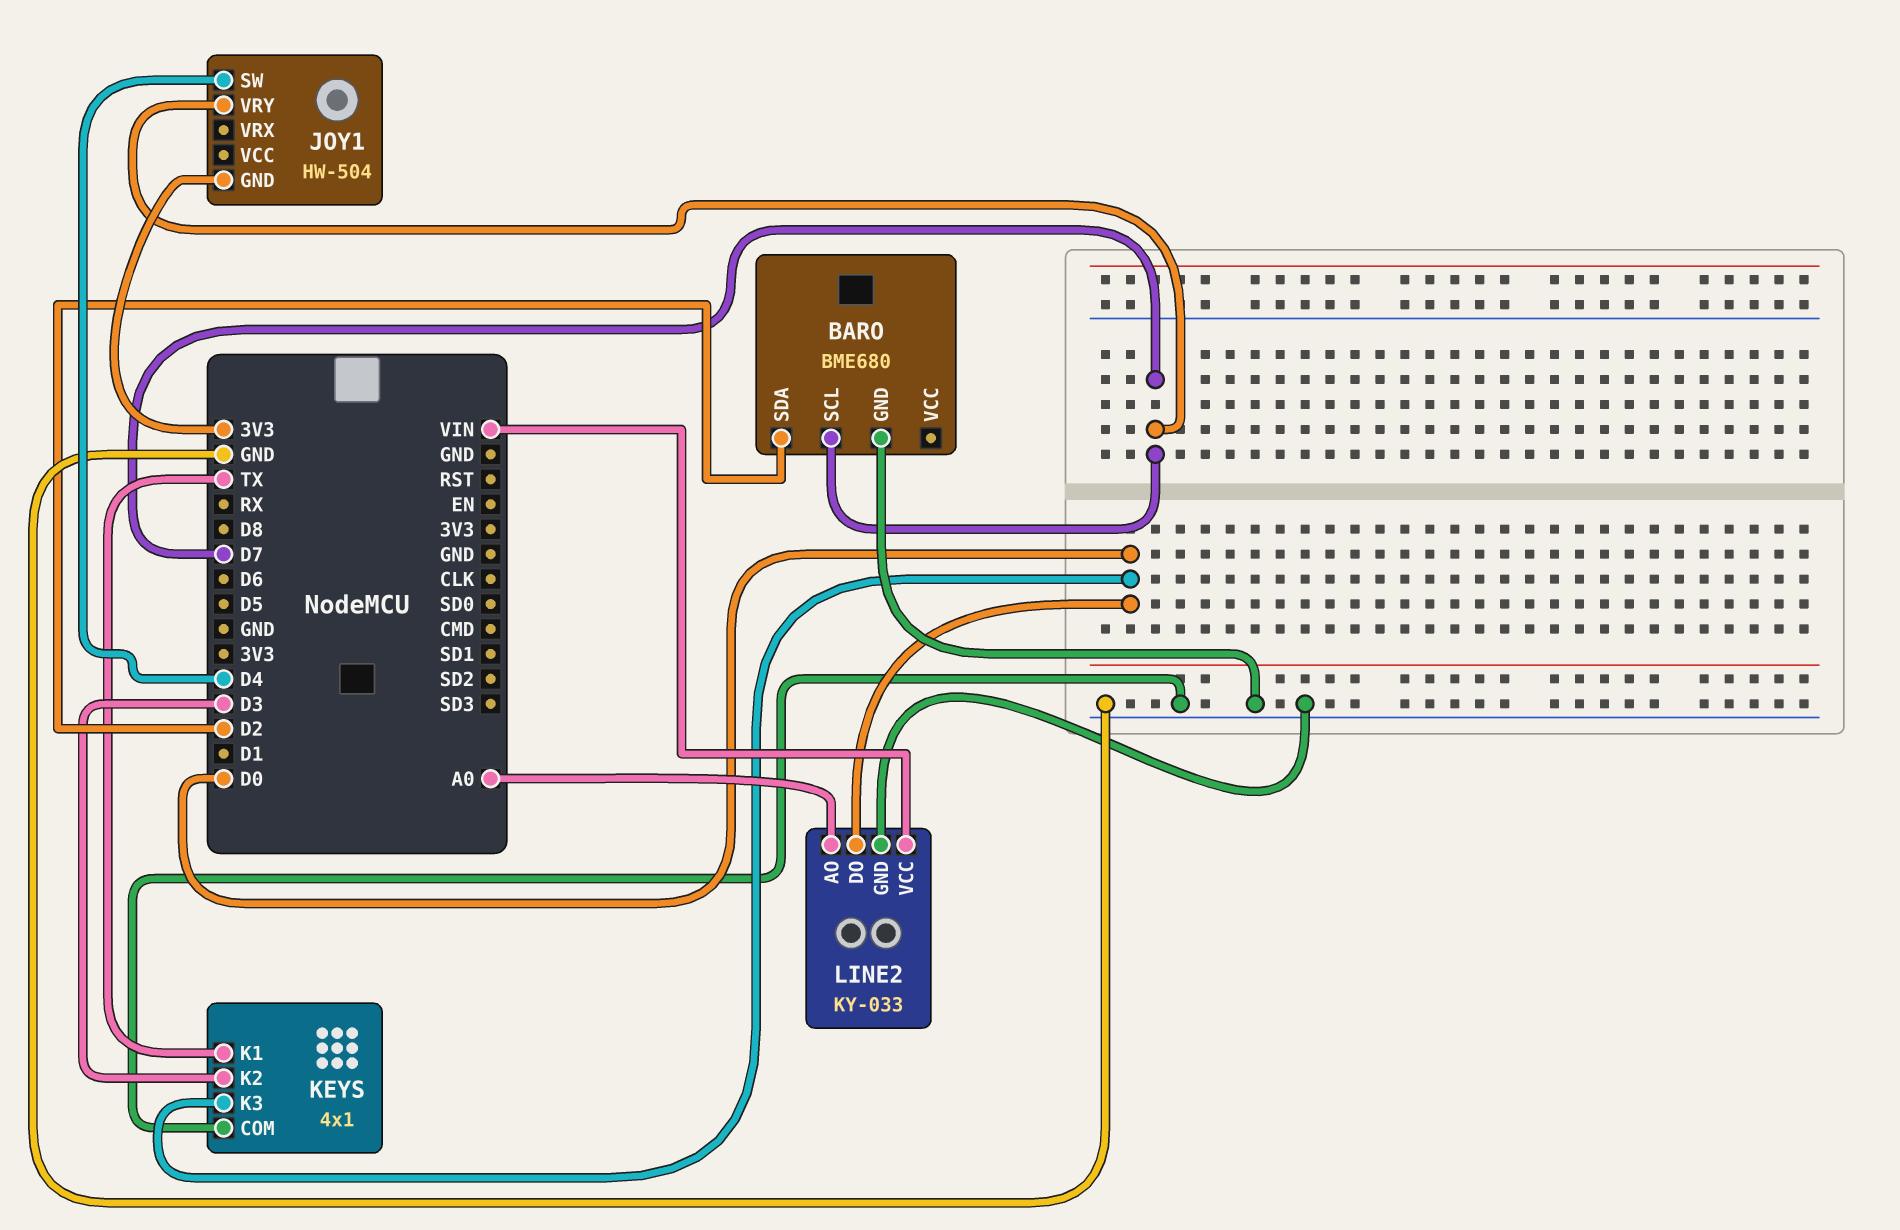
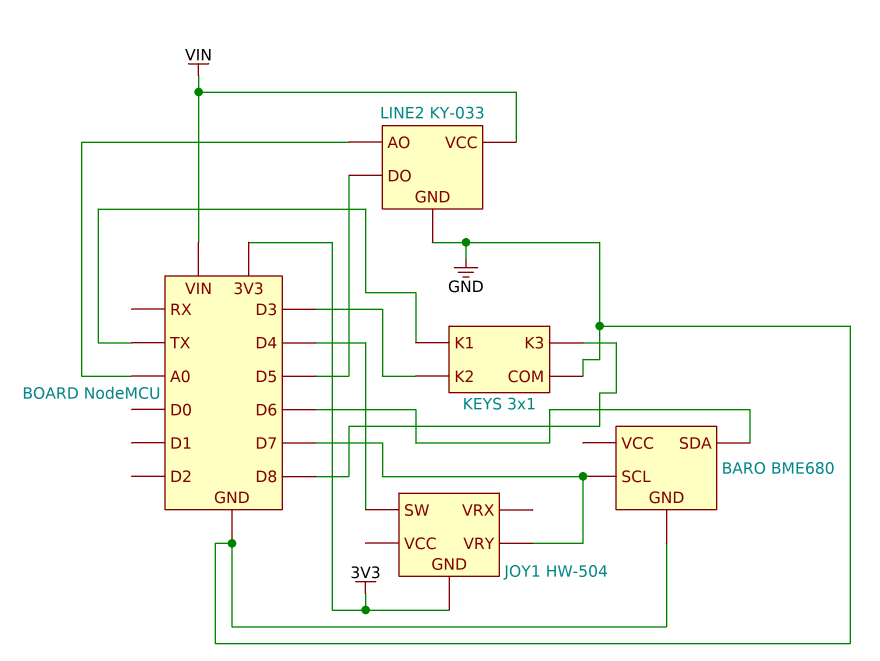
BARO pin SDA: D2 -> D6
KEYS: 4x1 -> 3x1
KEYS pin K3: D0 -> D8
LINE2 pin DO: D0 -> D5

